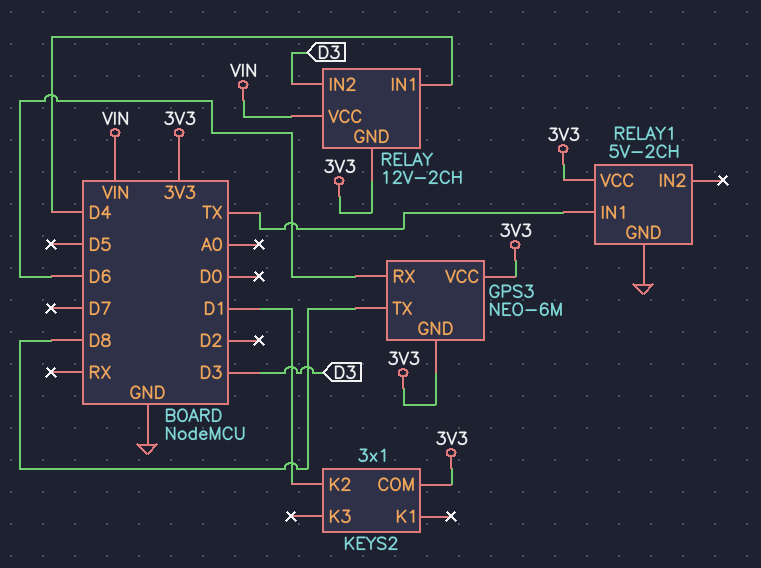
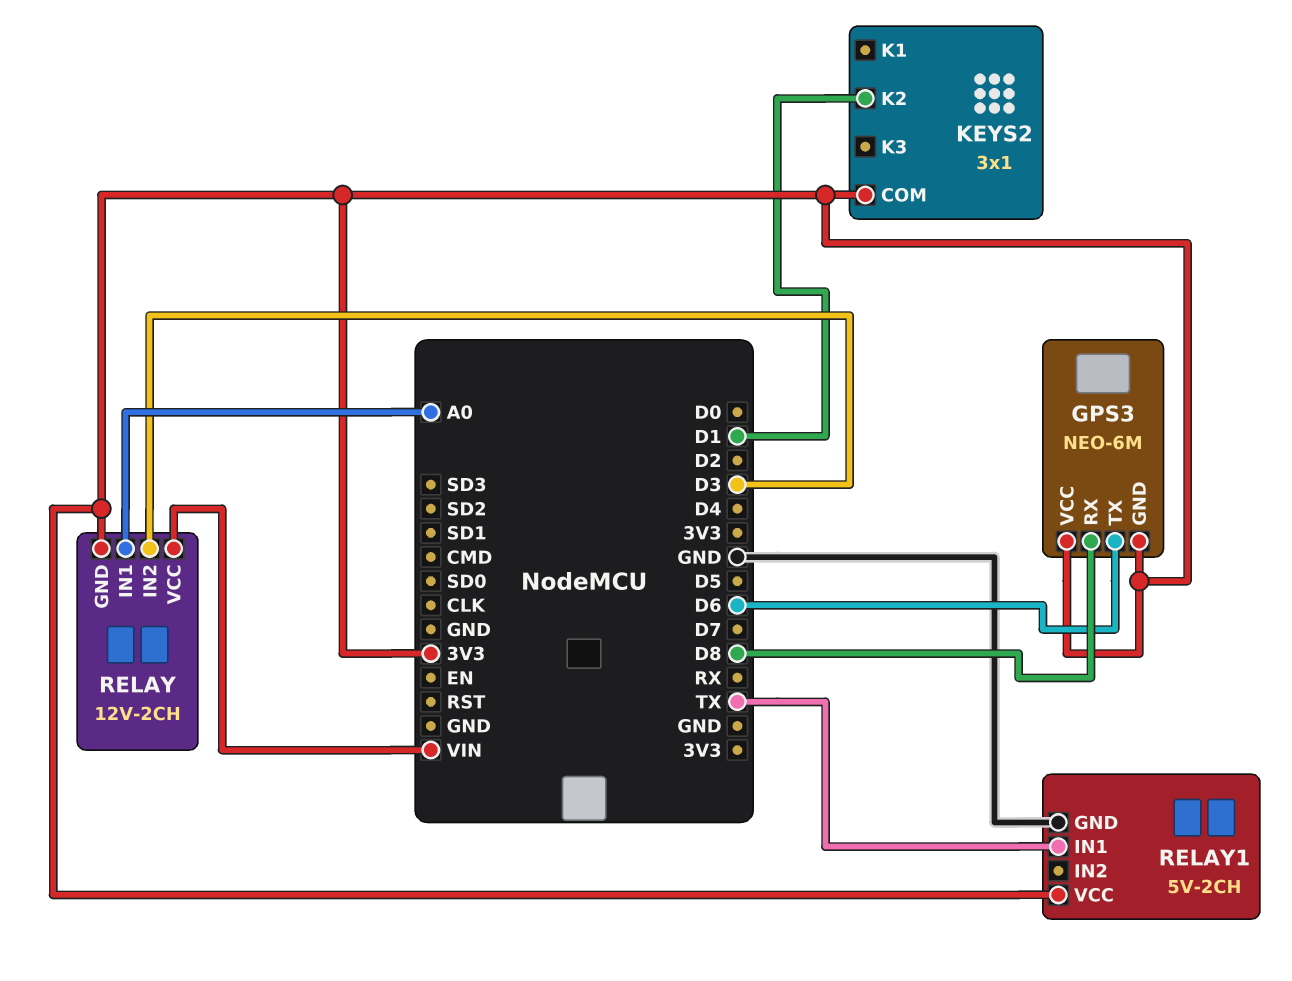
GPS3 pin RX: D6 -> D8
GPS3 pin TX: D8 -> D6
RELAY pin IN1: D4 -> A0

